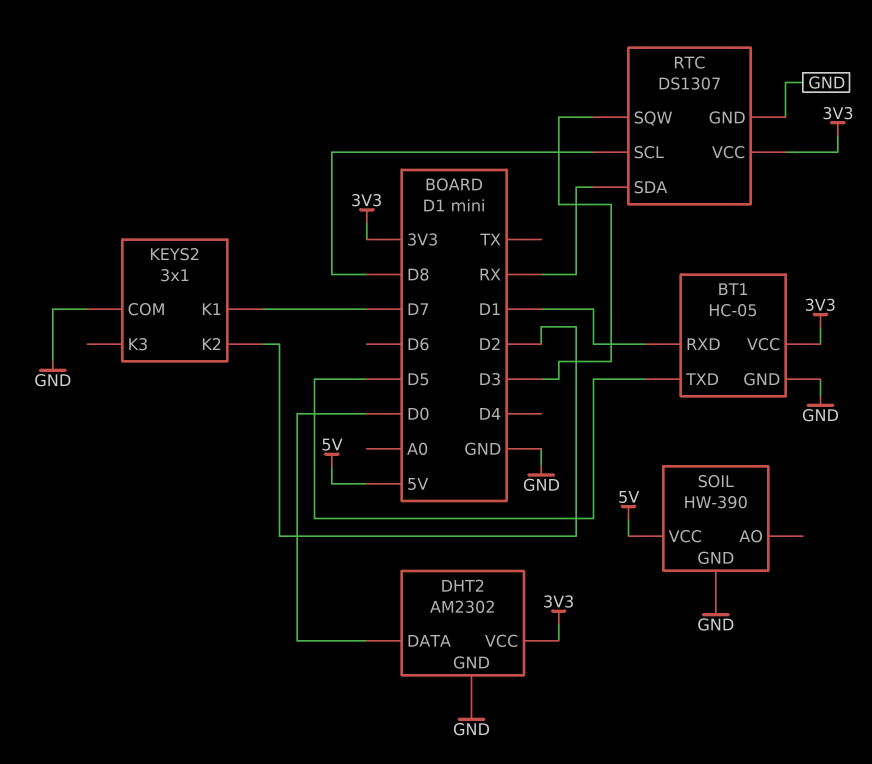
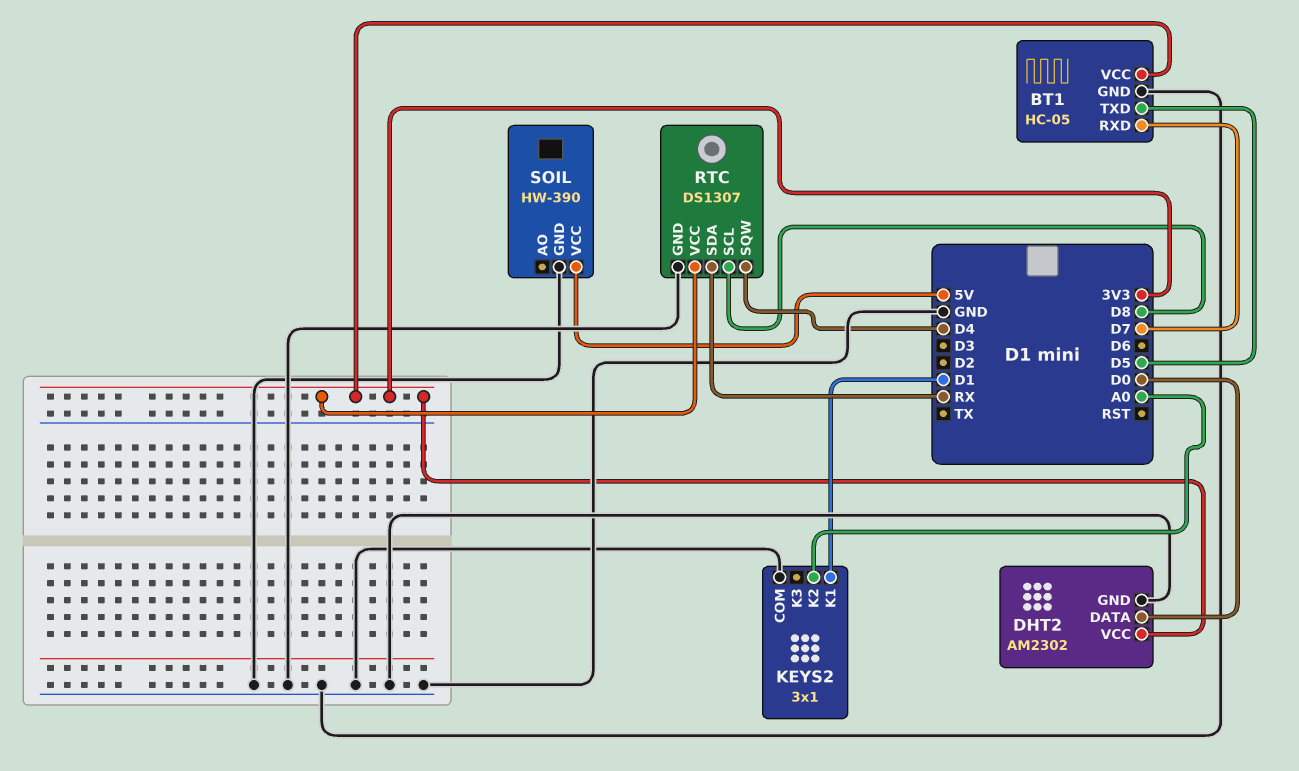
BT1 pin RXD: D1 -> D7
KEYS2 pin K1: D7 -> D1
KEYS2 pin K2: D2 -> A0
RTC pin SQW: D3 -> D4

